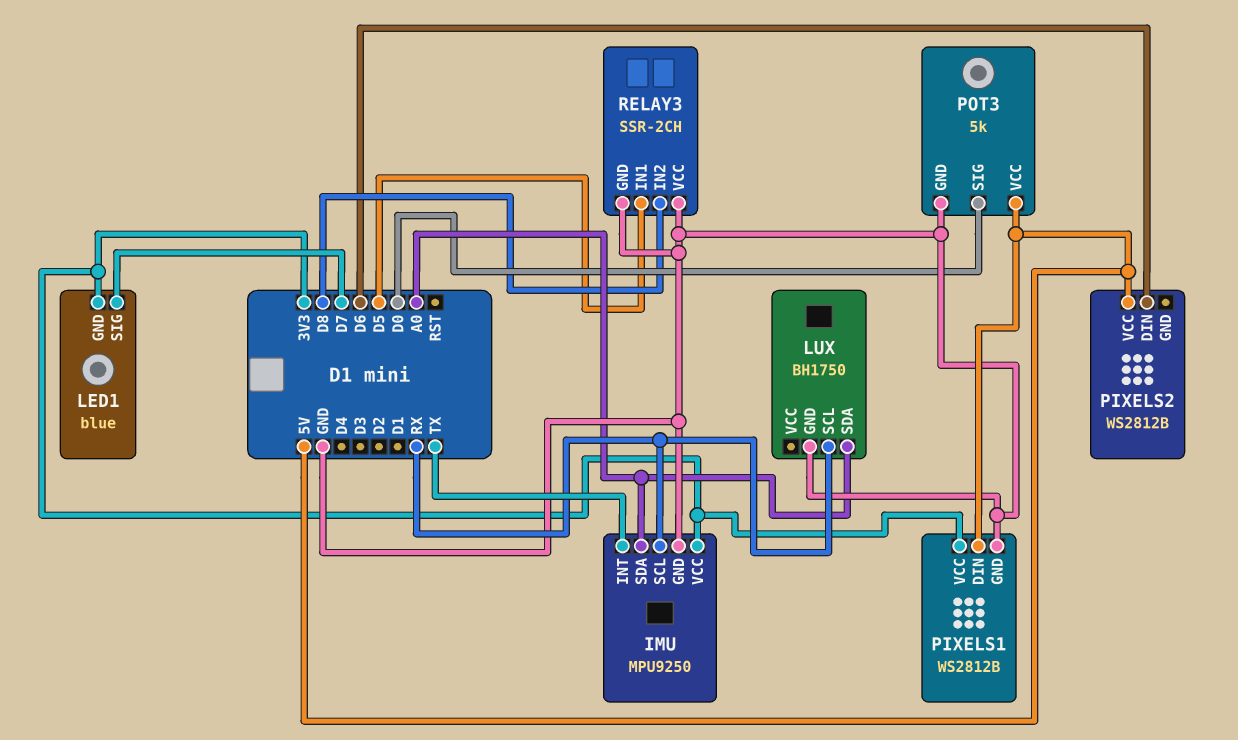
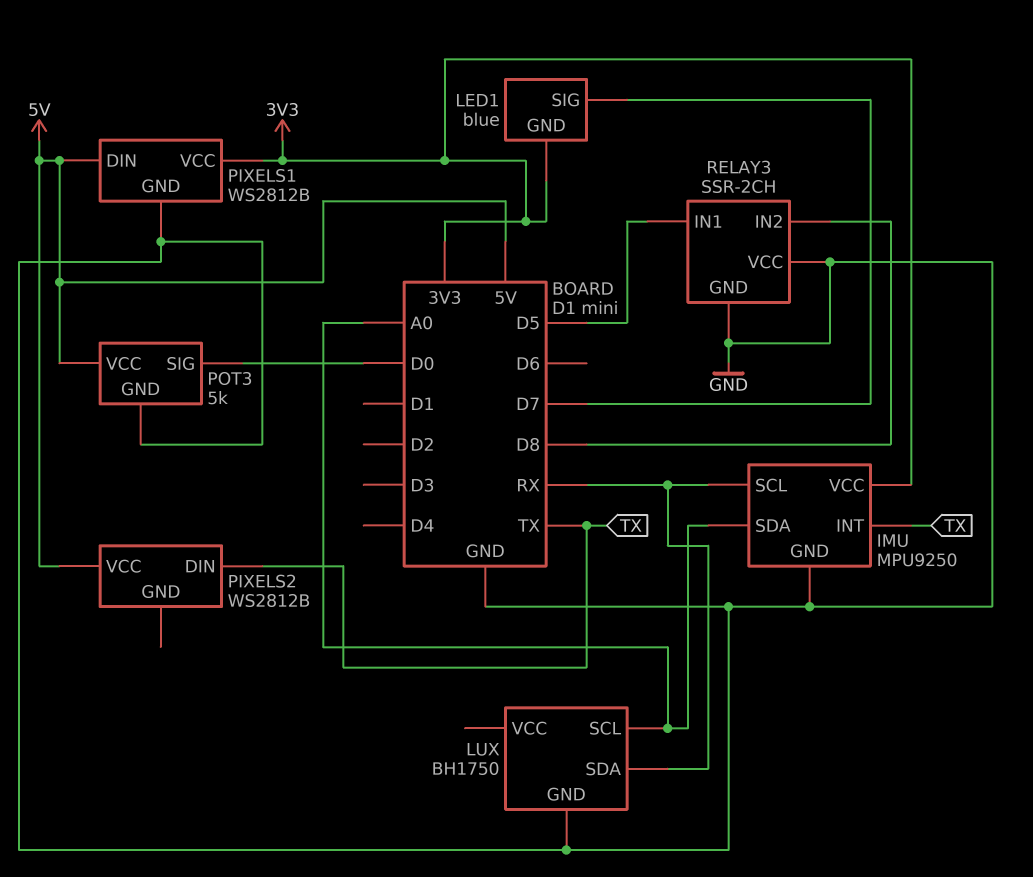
LUX pin SCL: RX -> A0
LUX pin SDA: A0 -> RX
PIXELS2 pin DIN: D6 -> TX

